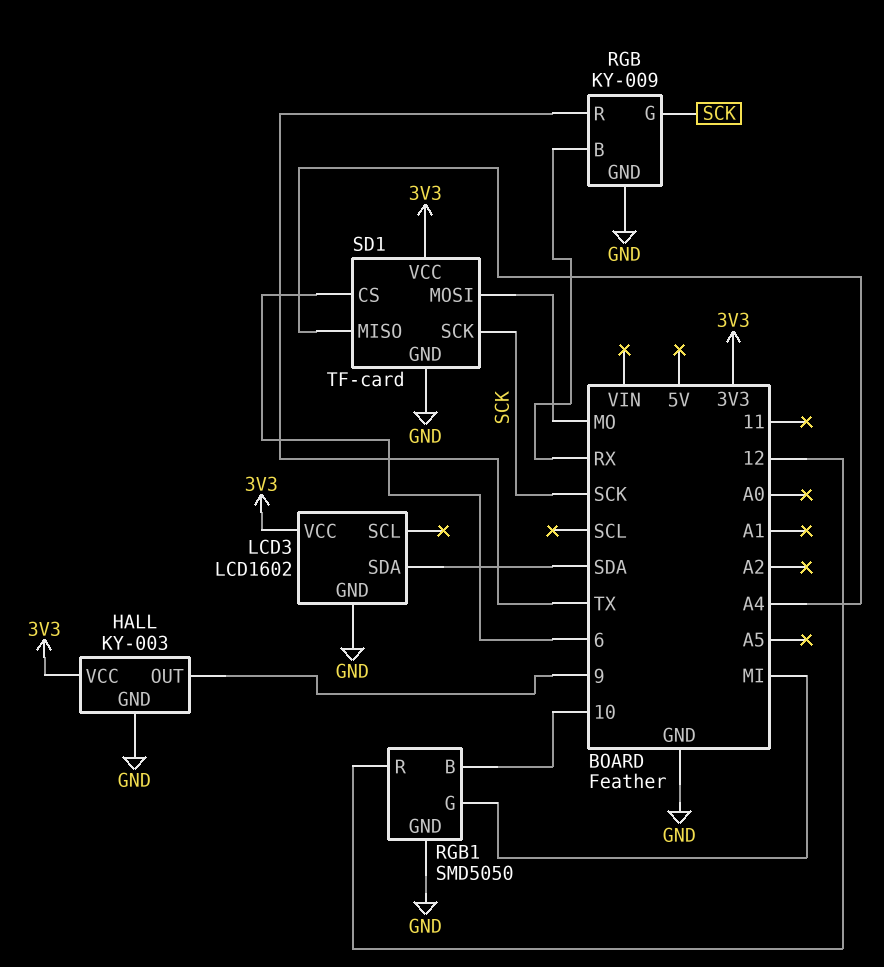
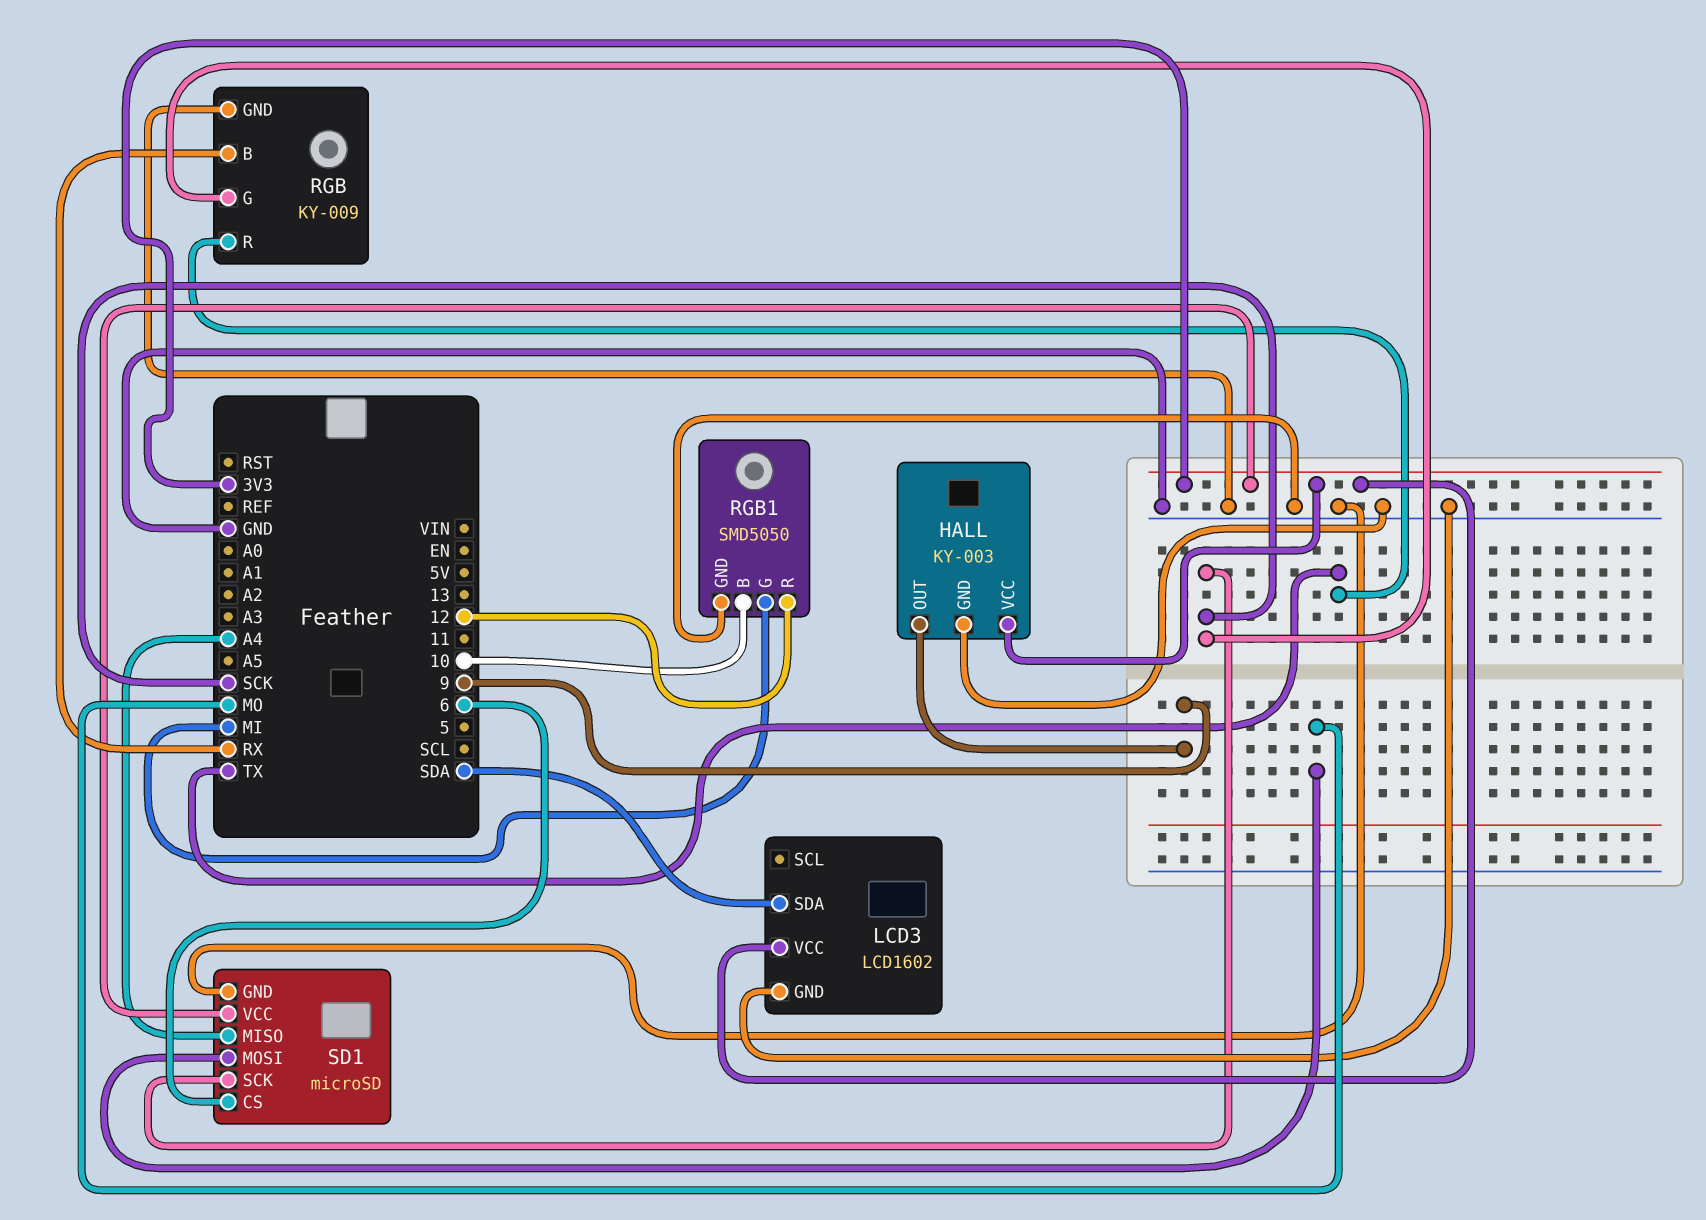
SD1: TF-card -> microSD

